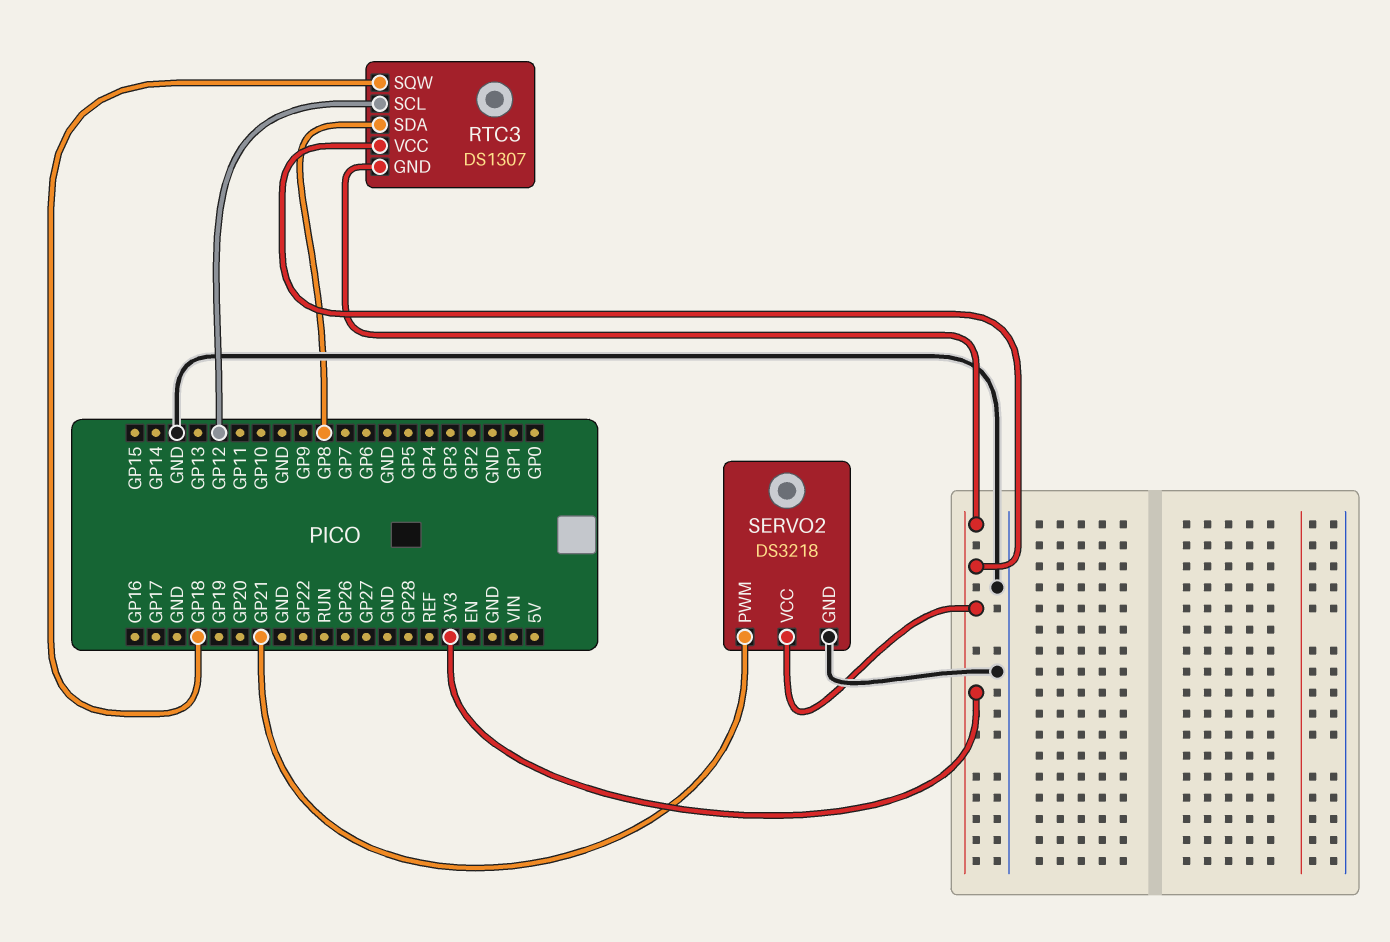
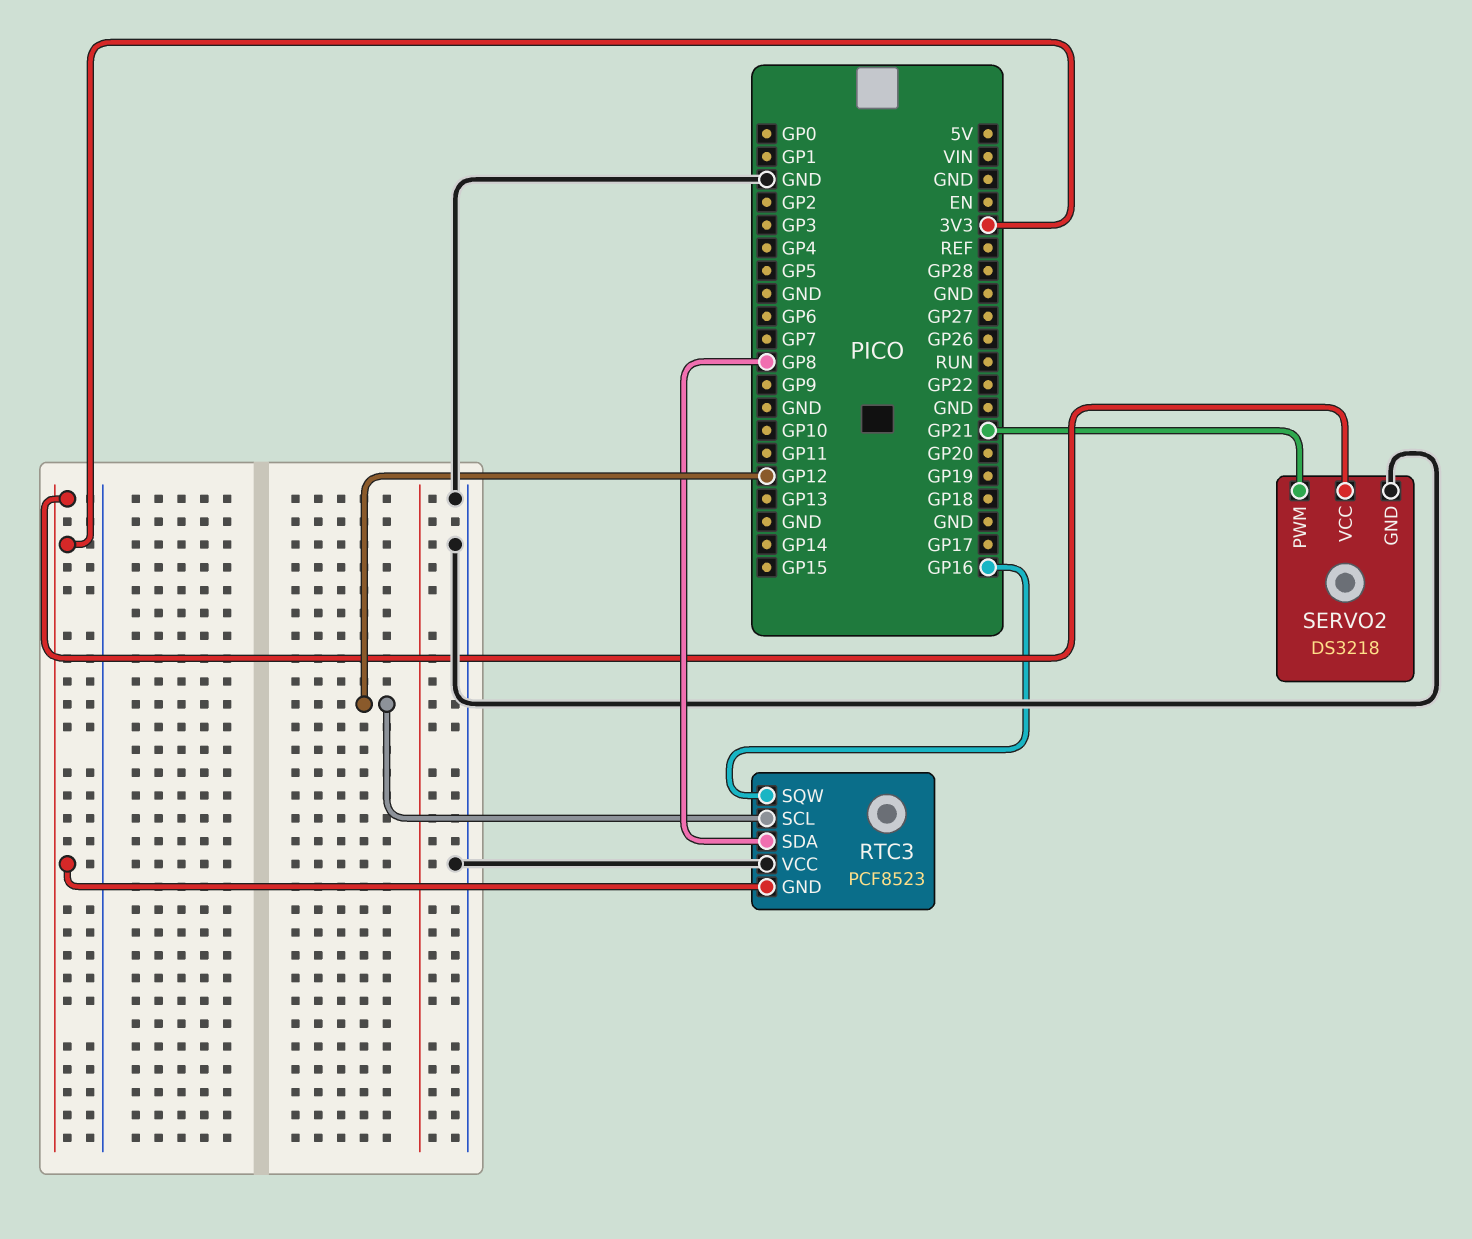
RTC3: DS1307 -> PCF8523
RTC3 pin SQW: GP18 -> GP16
RTC3 pin VCC: 3V3 -> GND

